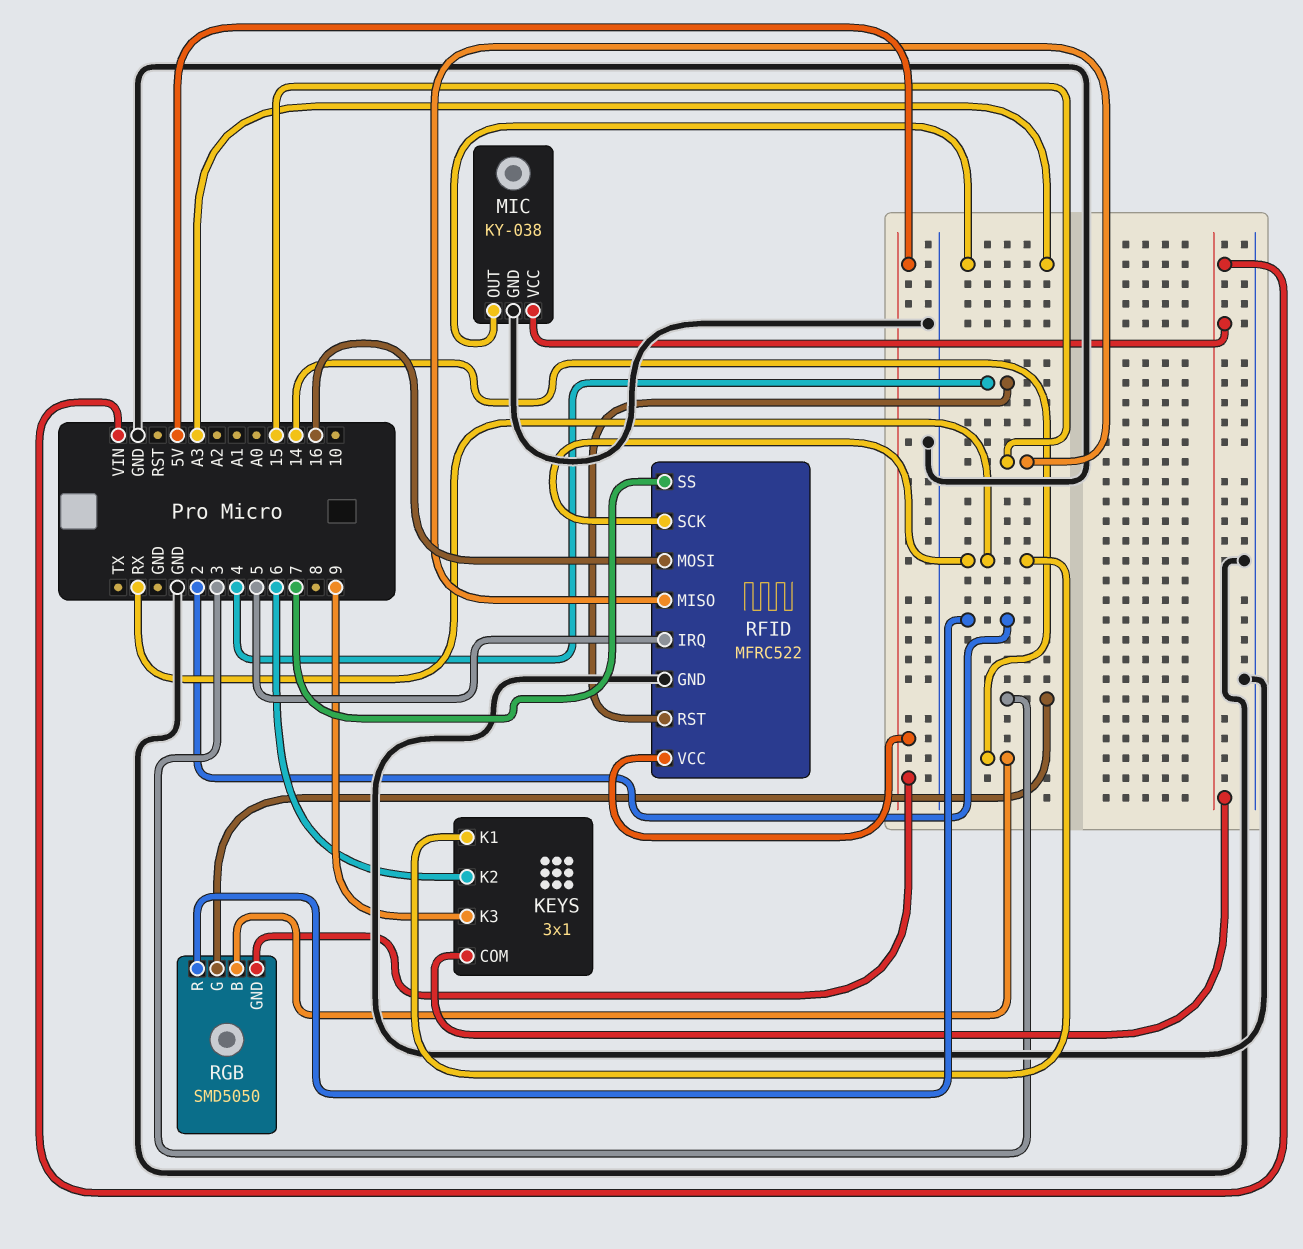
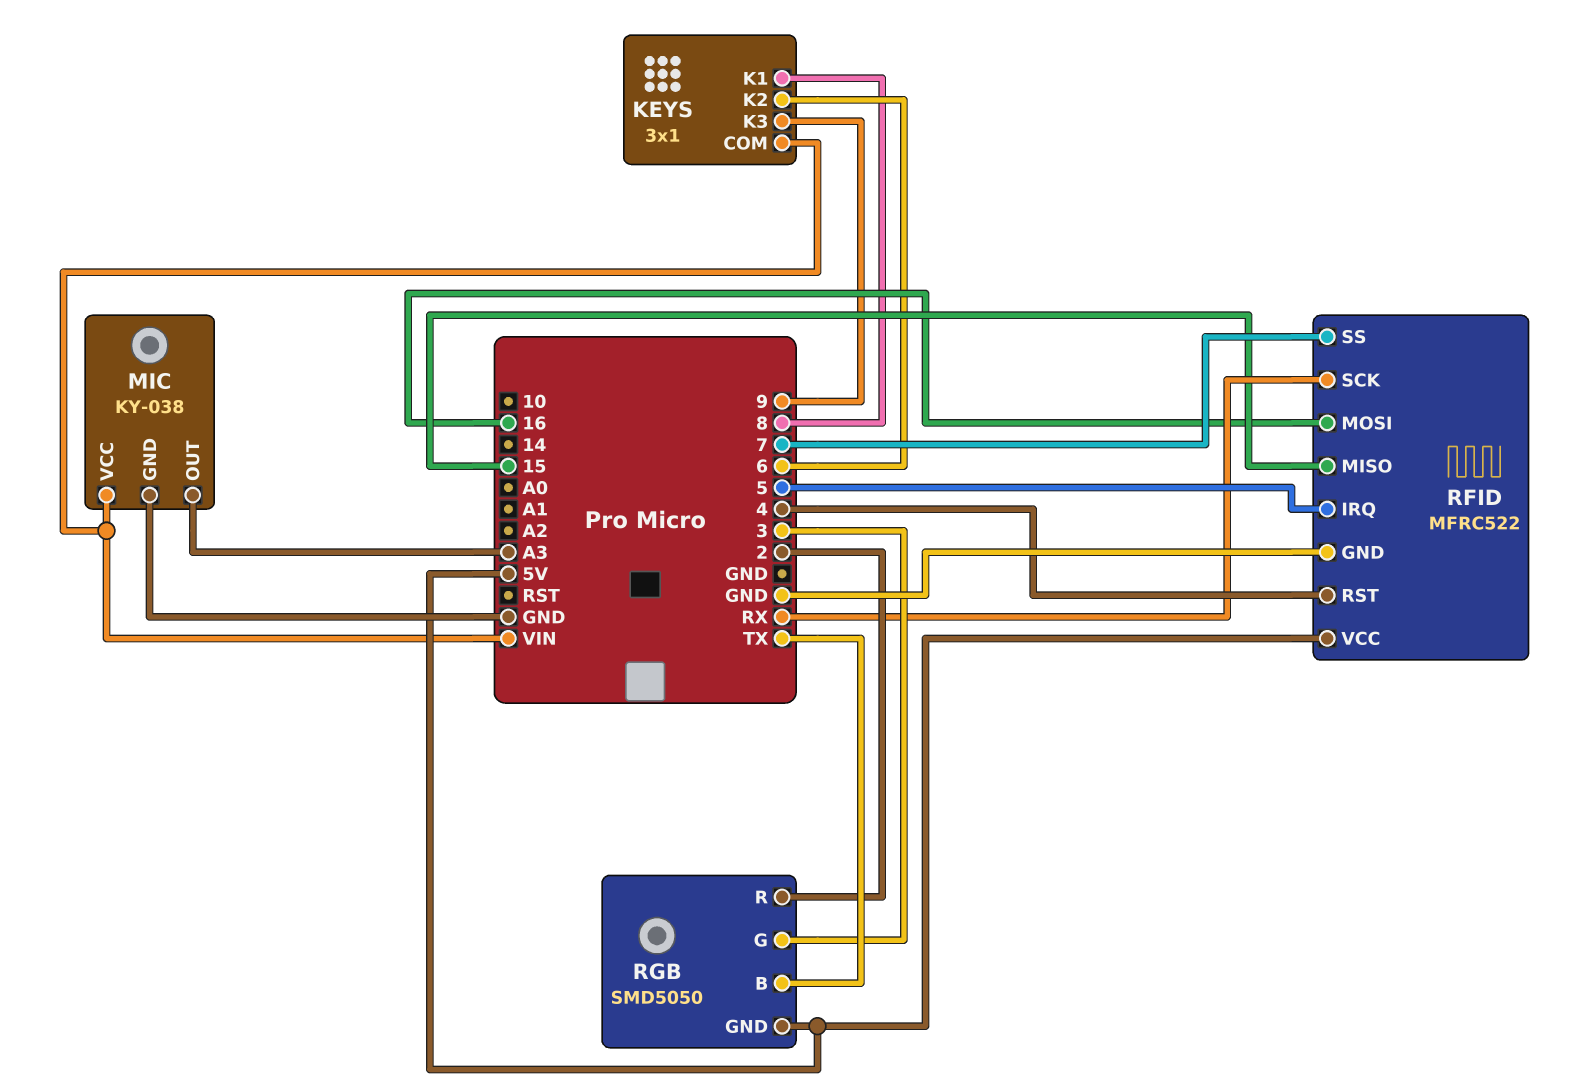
KEYS pin K1: RX -> 8
RGB pin B: 14 -> TX

